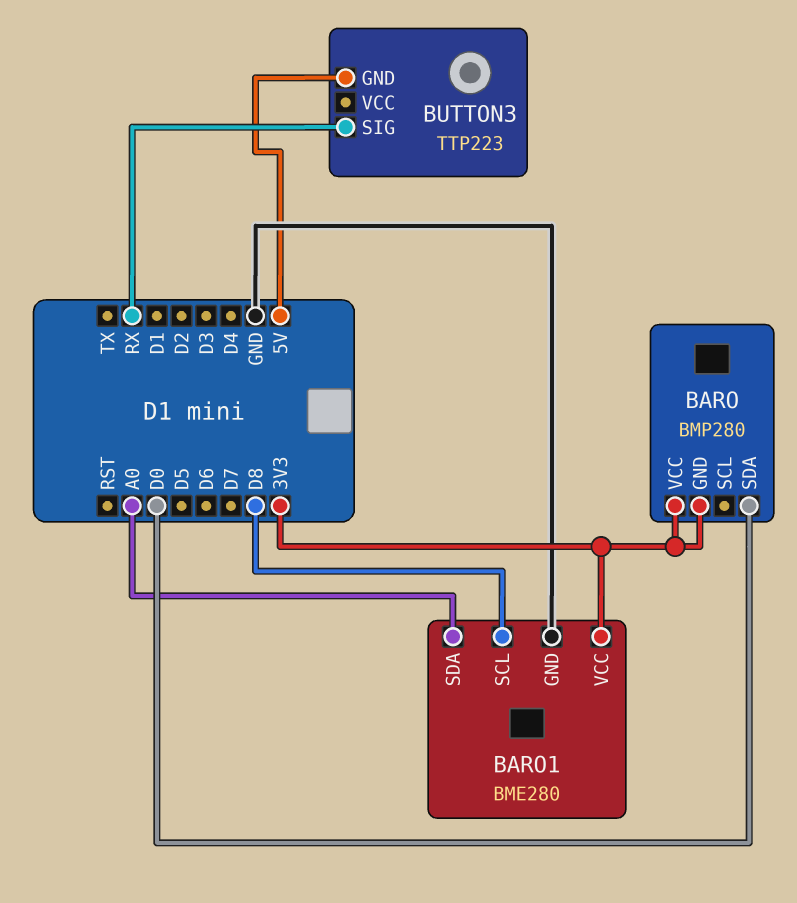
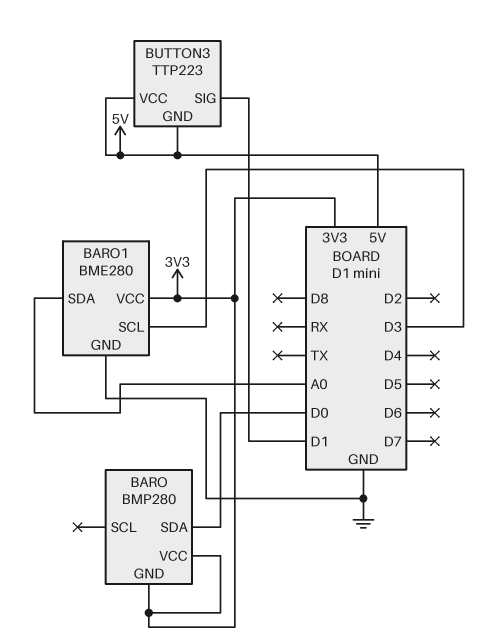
BARO1 pin SCL: D8 -> D3
BUTTON3 pin SIG: RX -> D1
BUTTON3 pin VCC: none -> 5V

